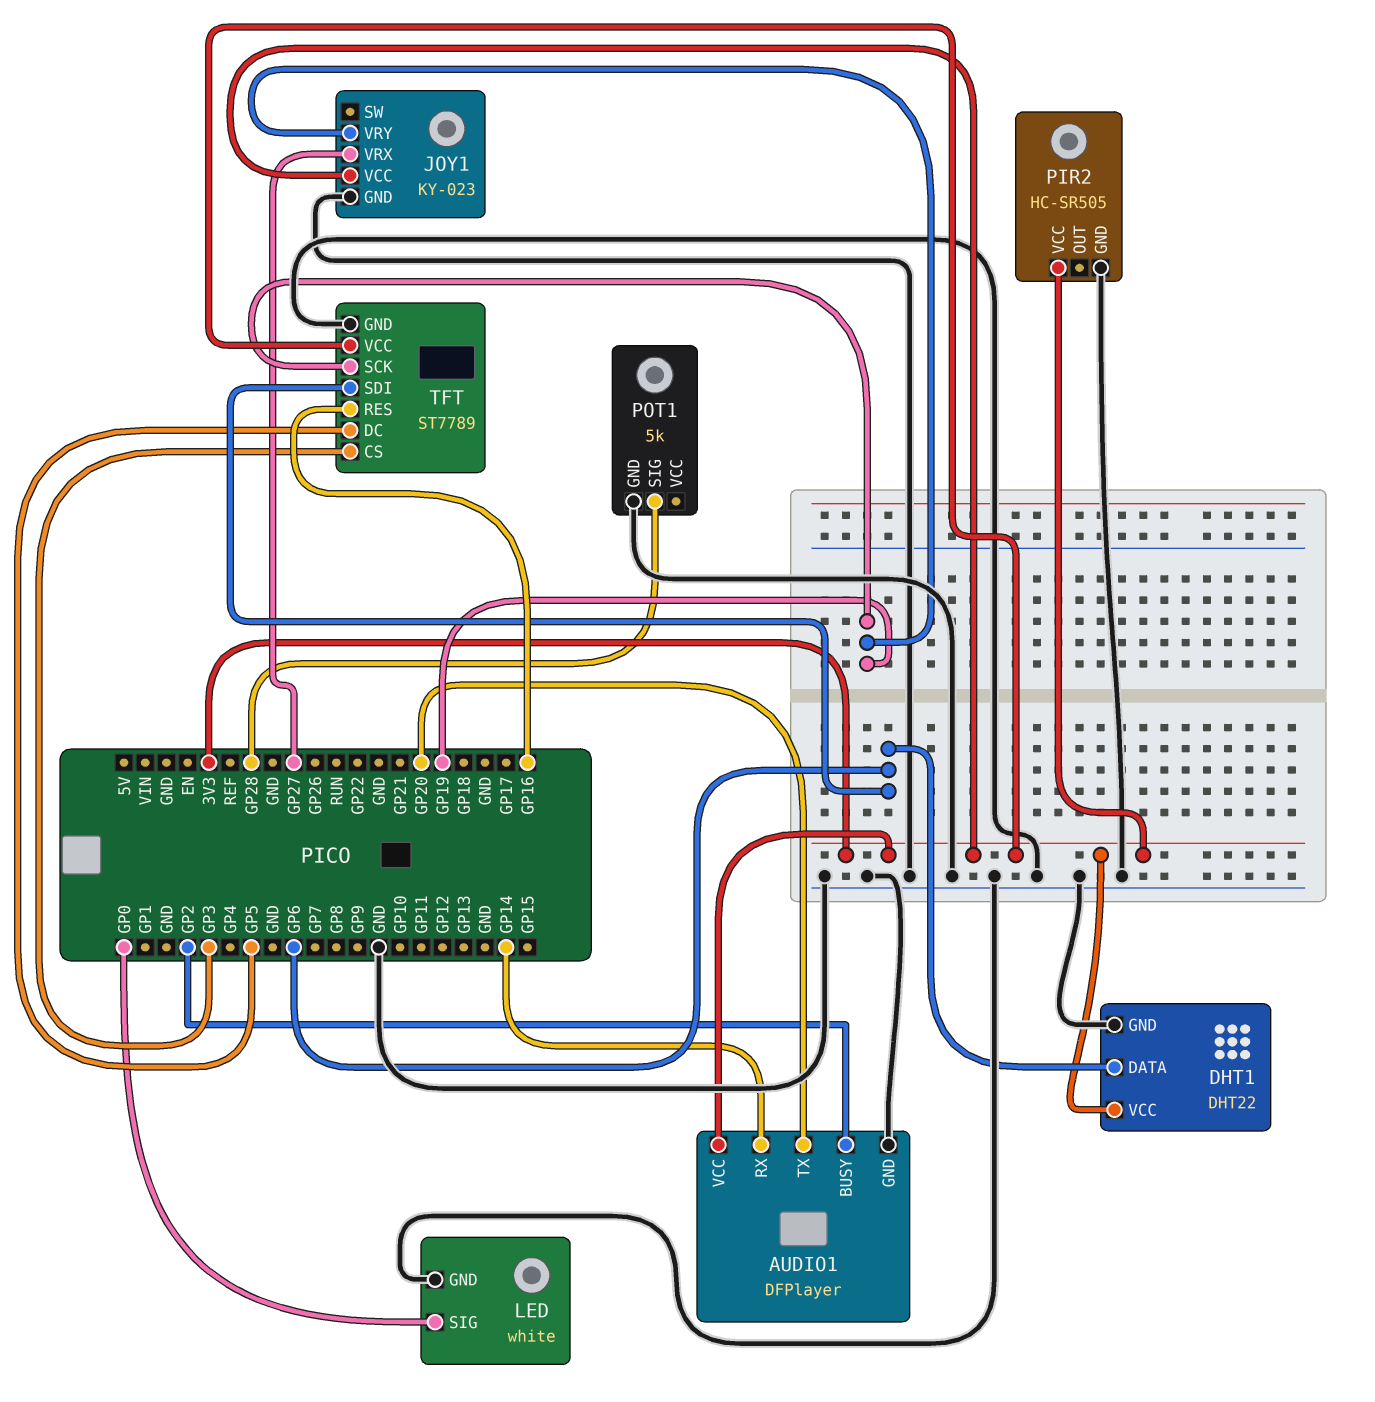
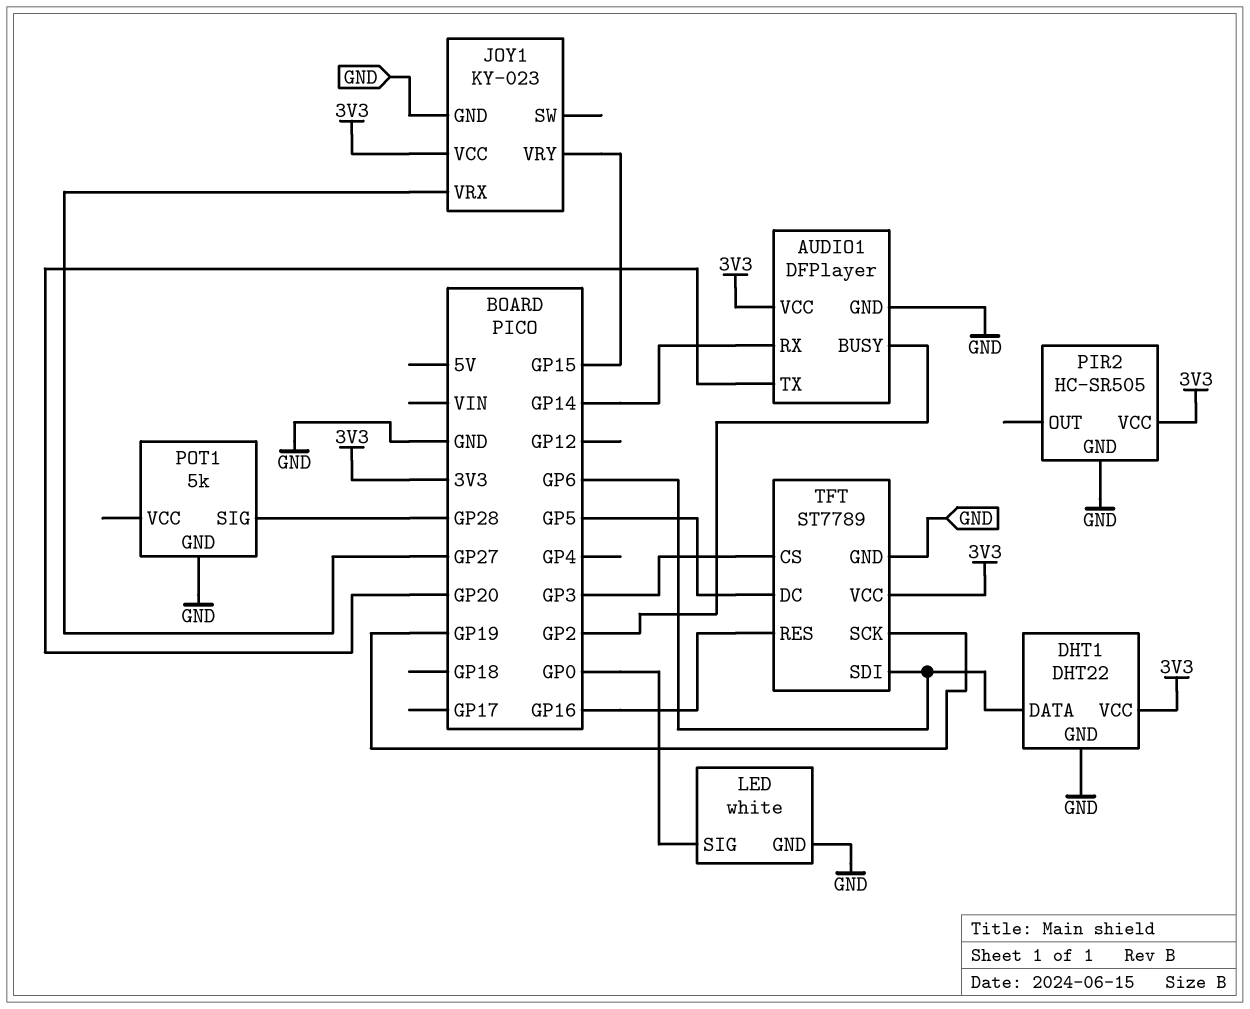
JOY1 pin VRY: GP19 -> GP15

